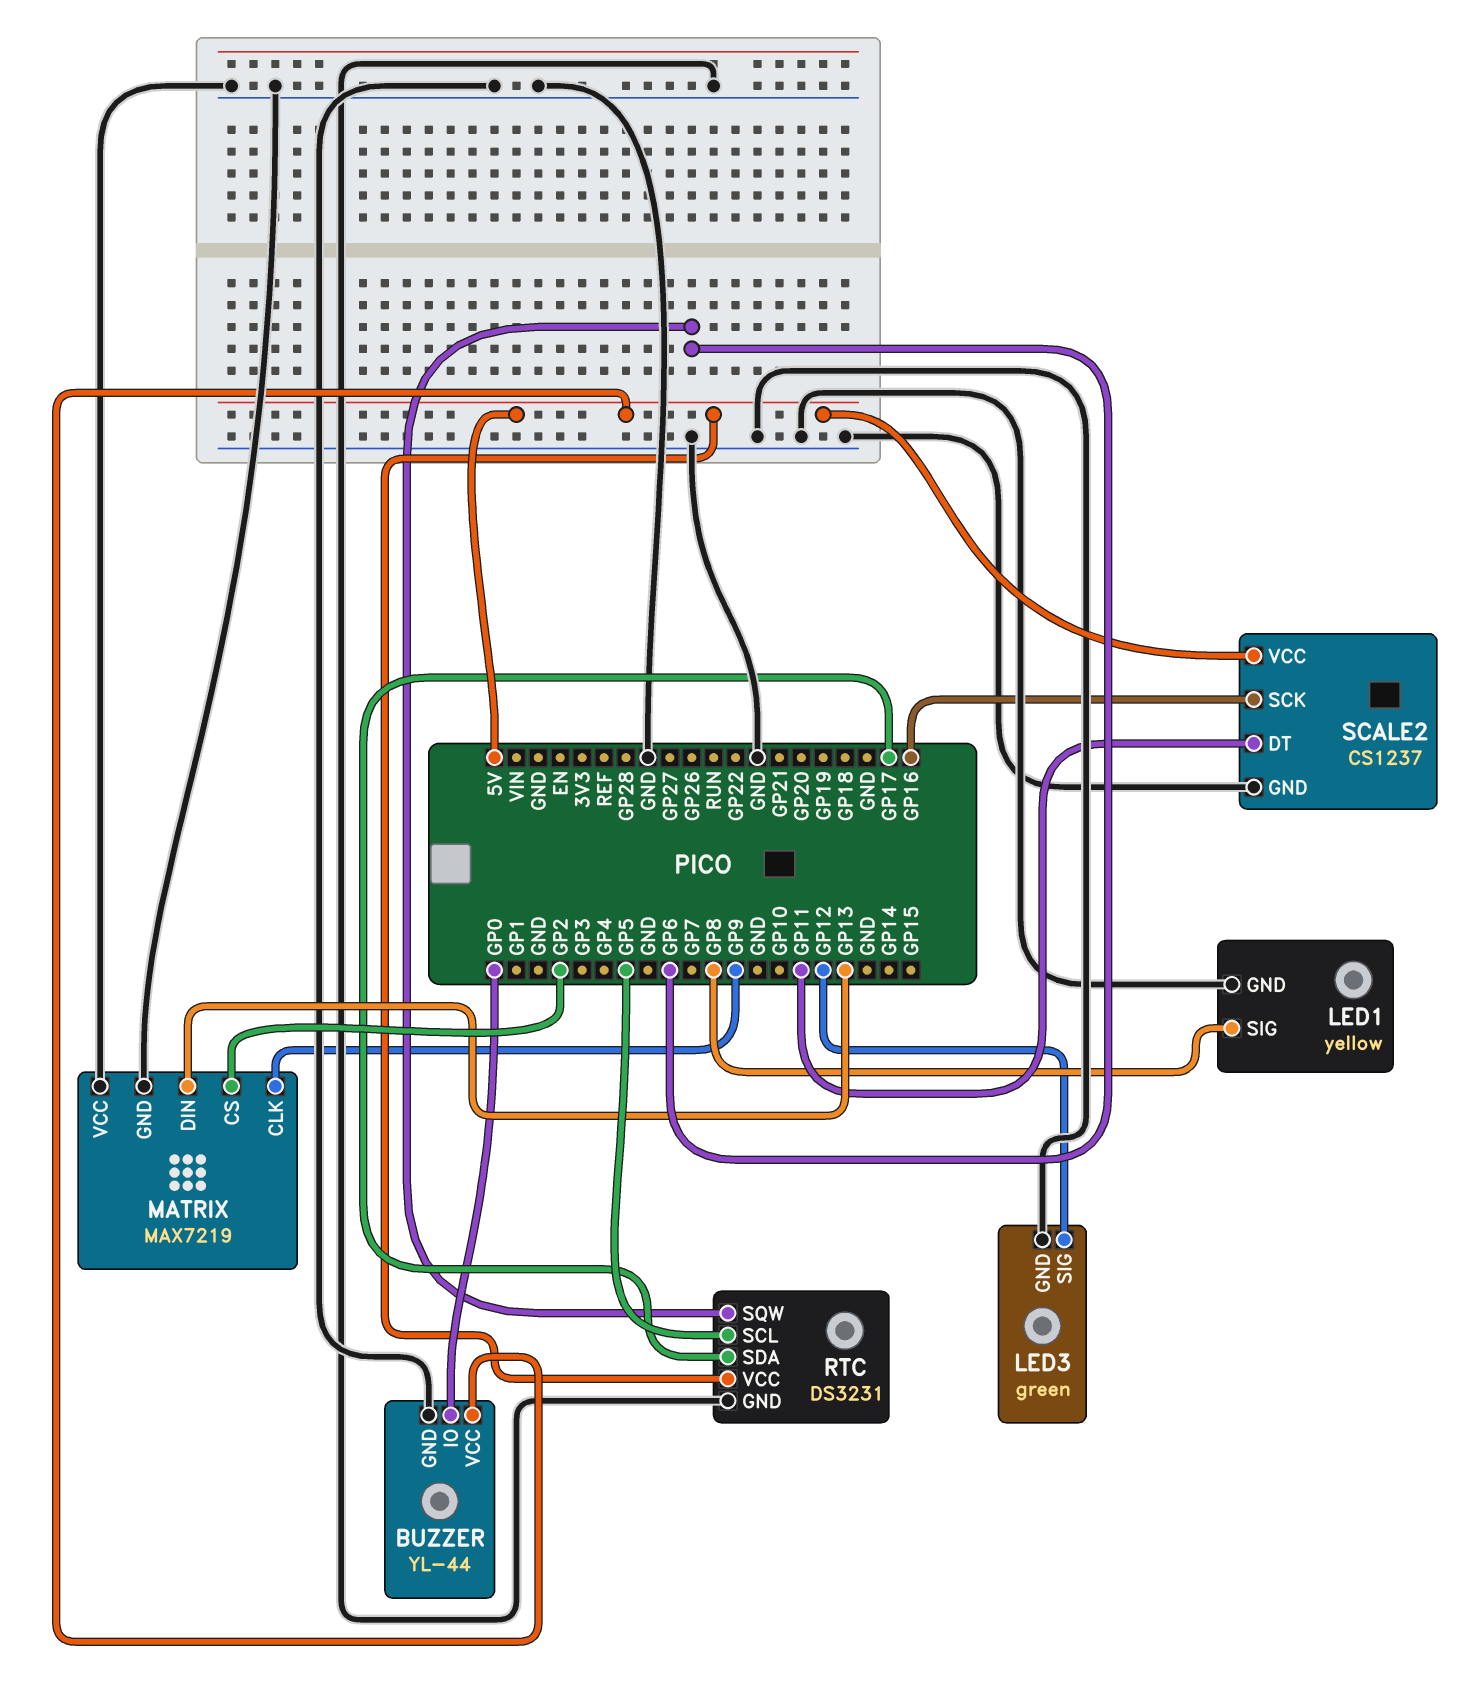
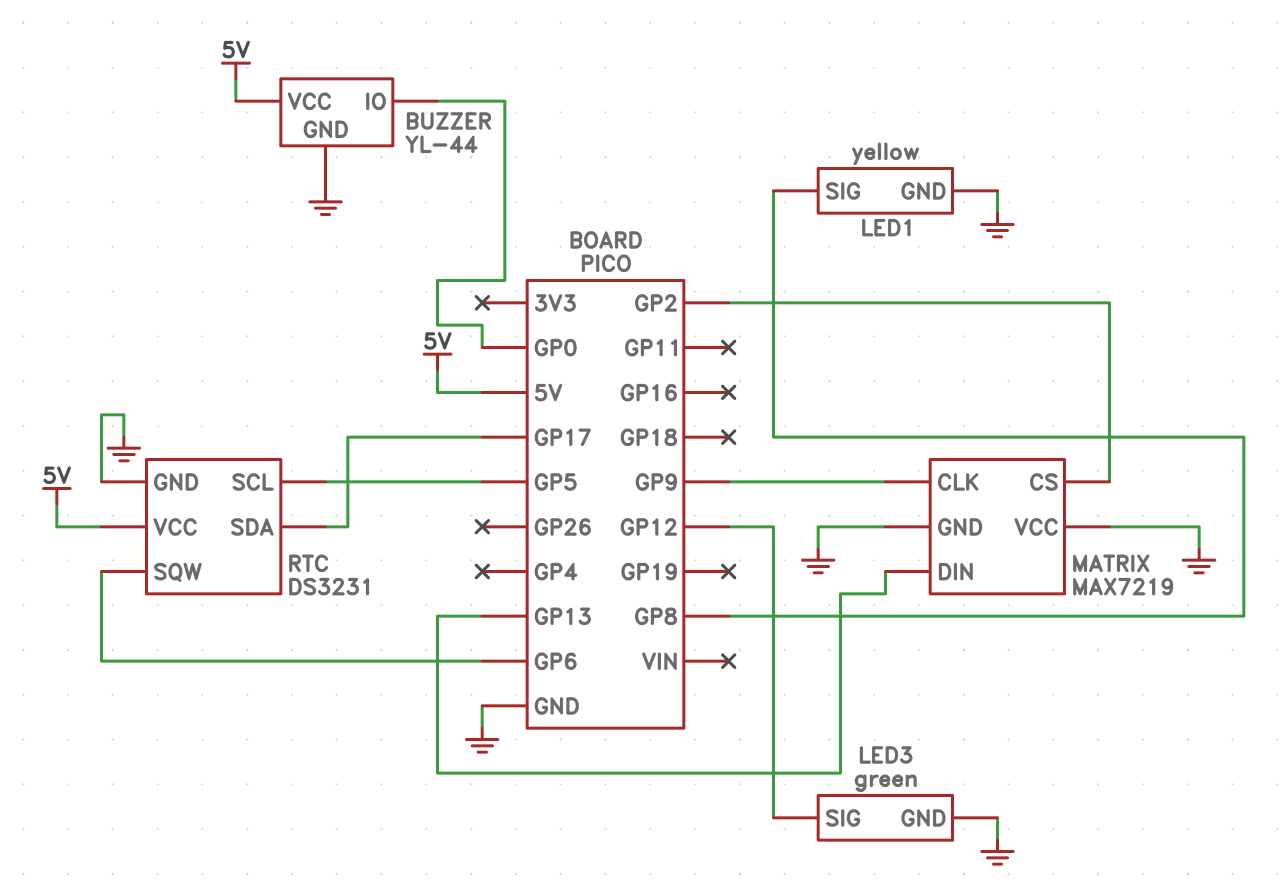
SCALE2: CS1237 -> none
SCALE2 pin DT: GP11 -> none
SCALE2 pin GND: GND -> none
SCALE2 pin SCK: GP16 -> none
SCALE2 pin VCC: 5V -> none

